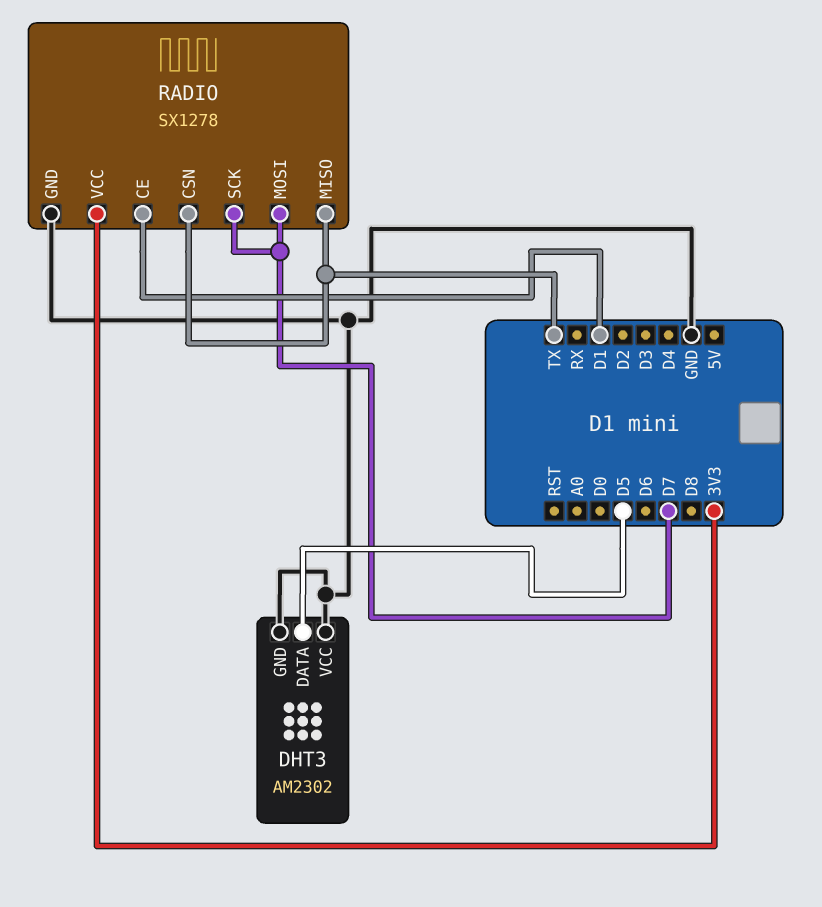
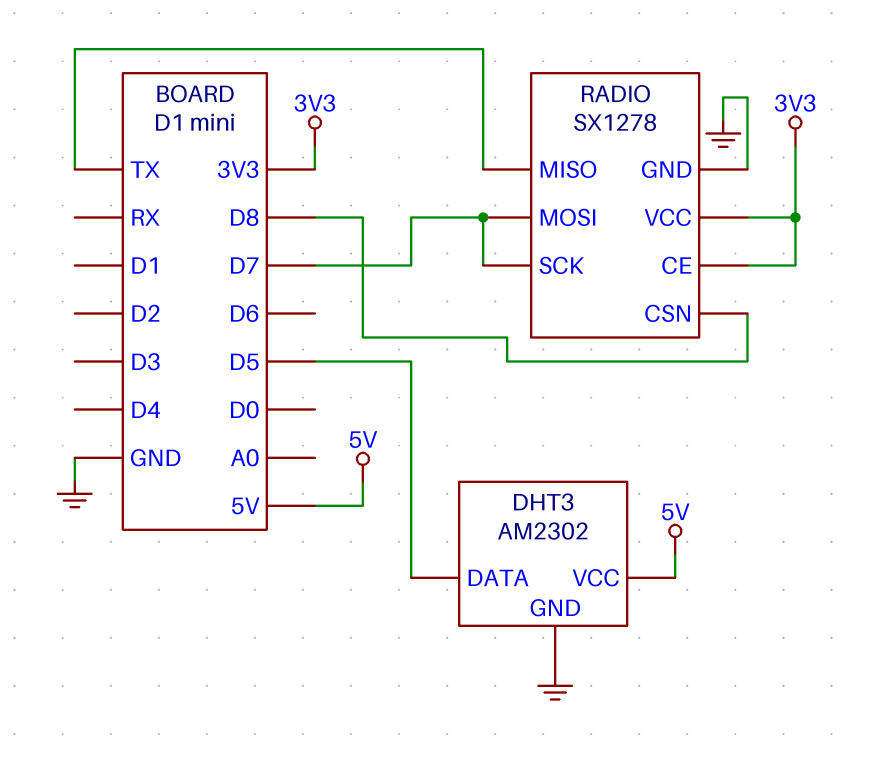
DHT3 pin VCC: GND -> 5V
RADIO pin CE: D1 -> 3V3
RADIO pin CSN: TX -> D8

